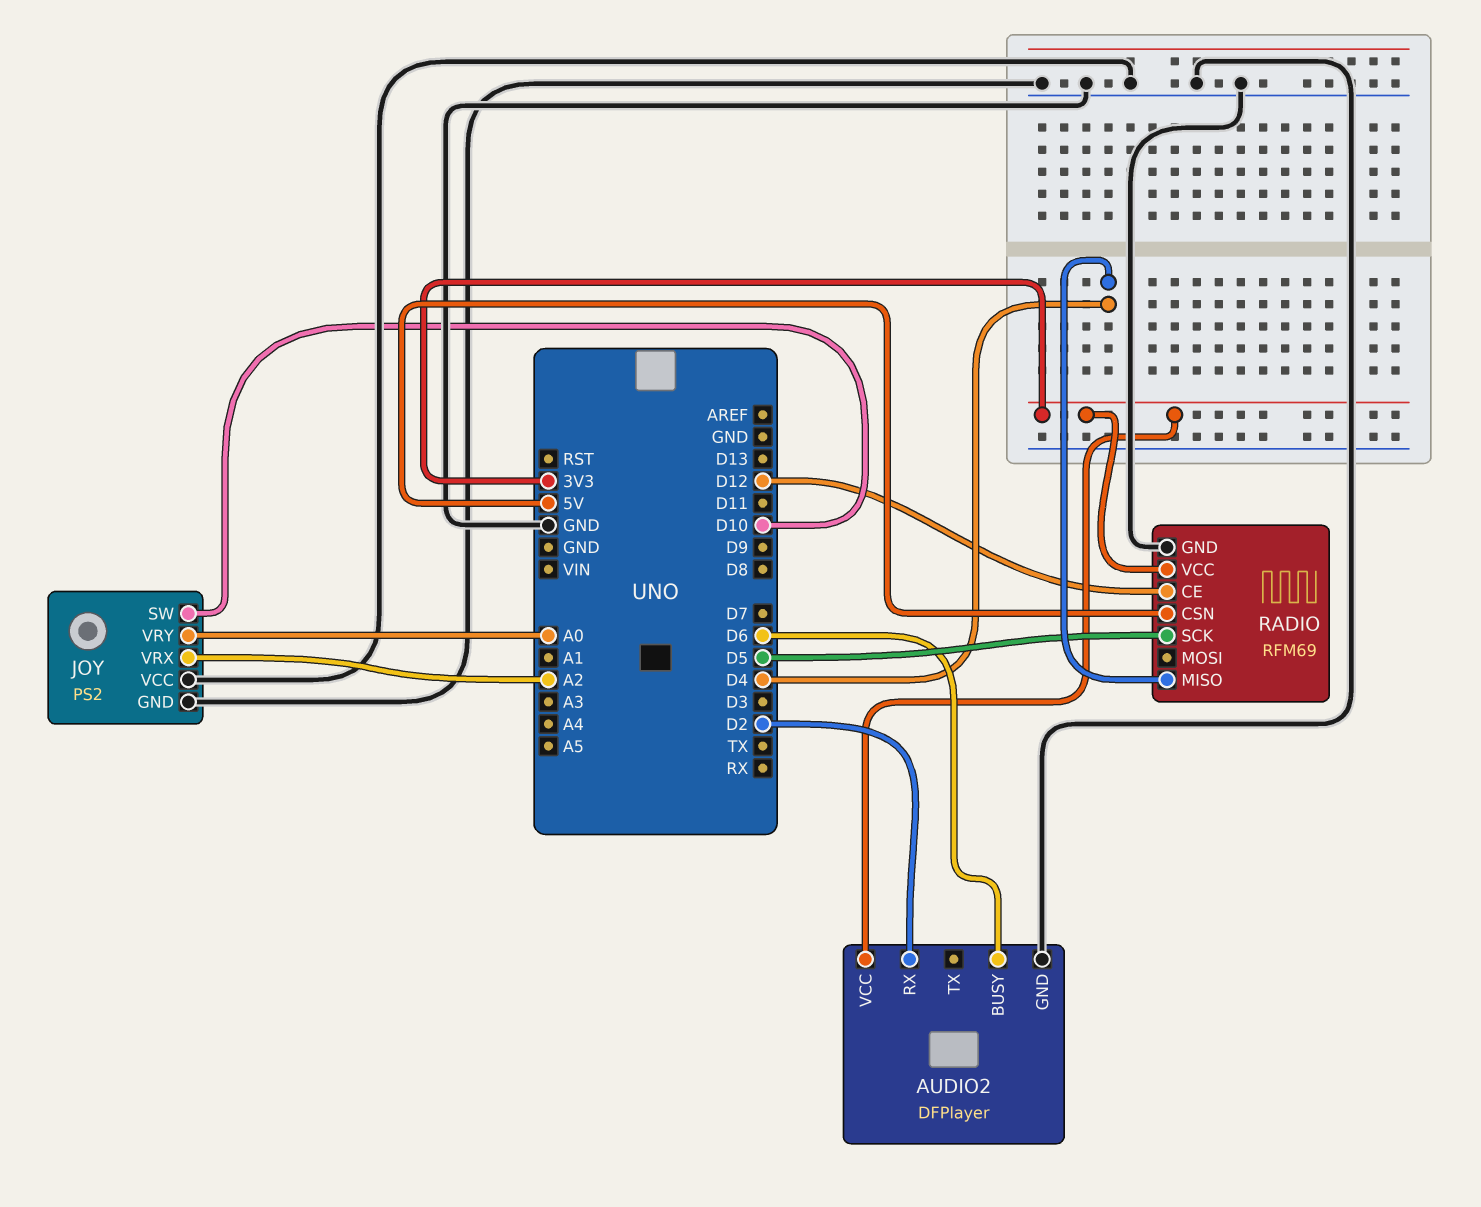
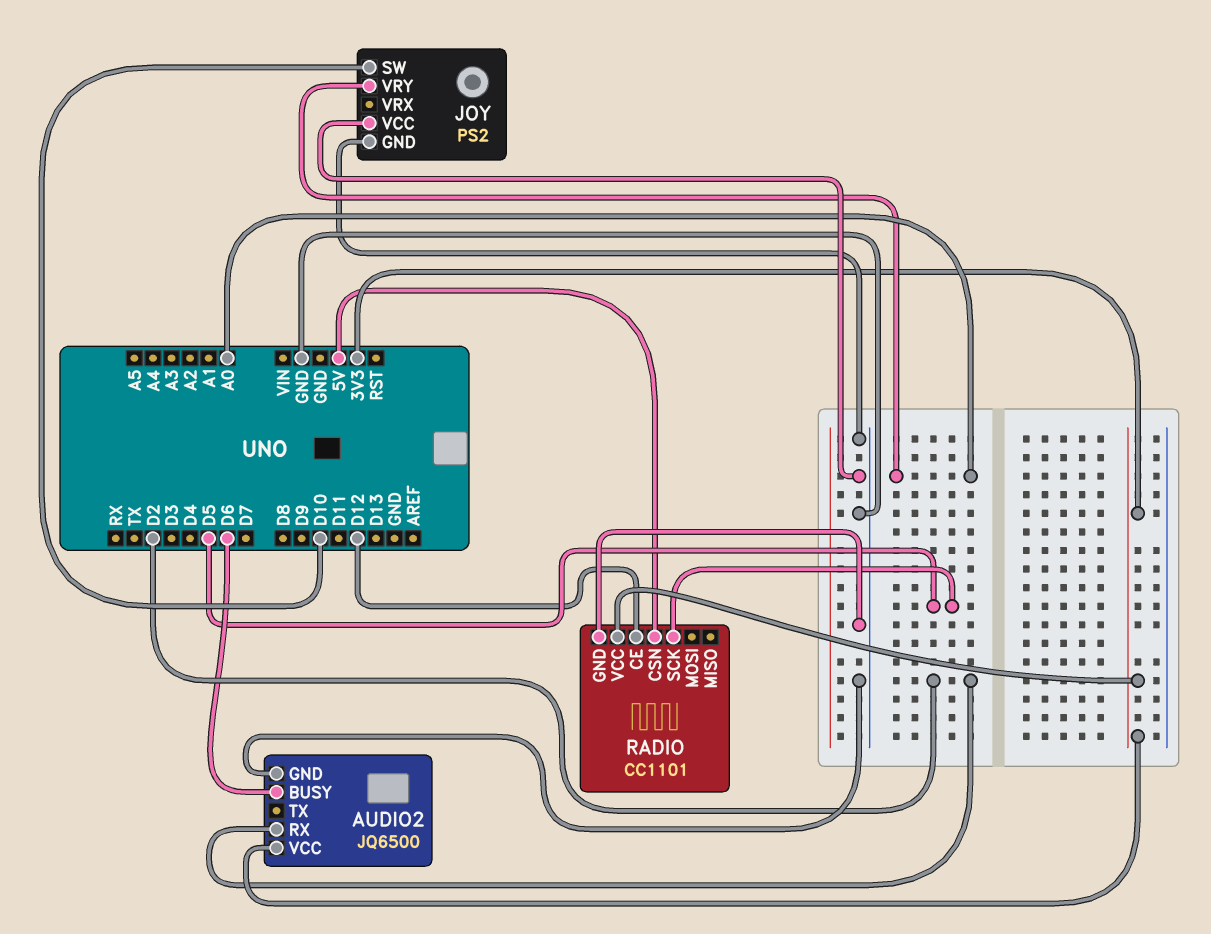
AUDIO2: DFPlayer -> JQ6500
JOY pin VRX: A2 -> none
RADIO: RFM69 -> CC1101
RADIO pin MISO: D4 -> none

